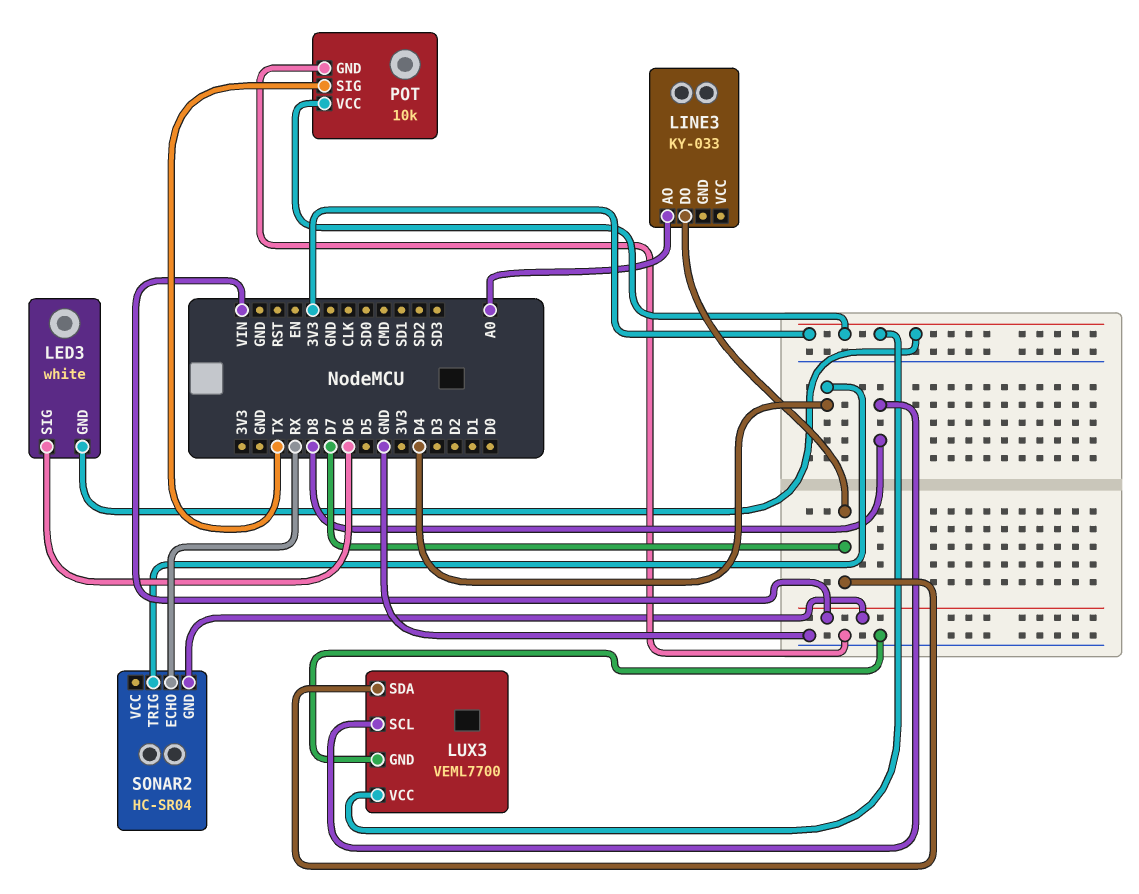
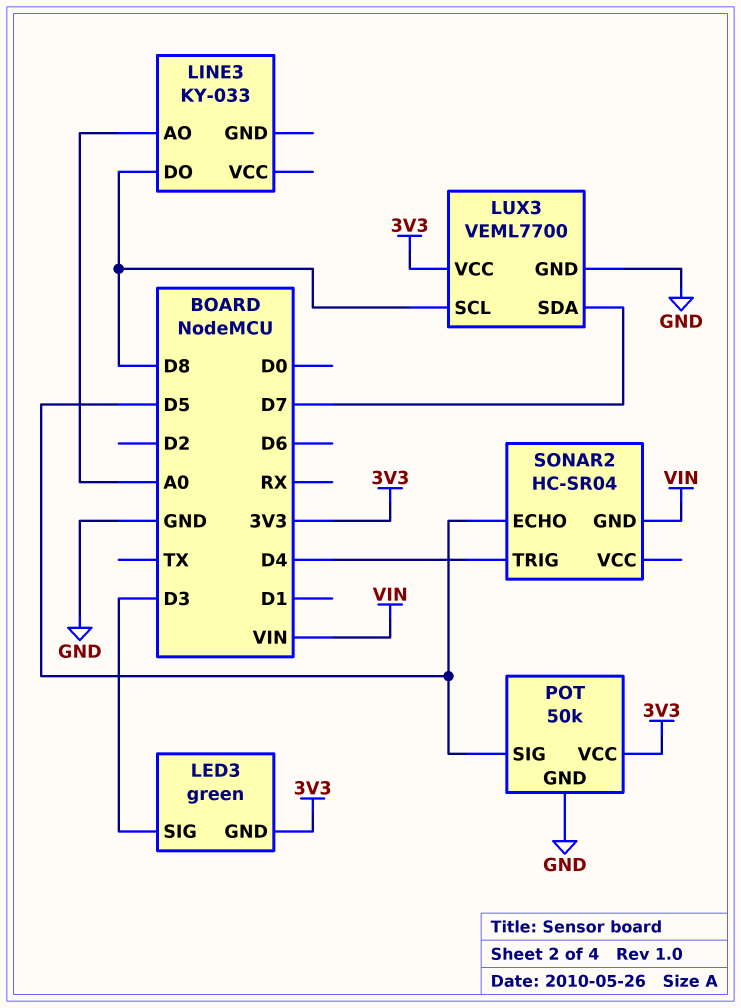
LED3: white -> green
LED3 pin SIG: D6 -> D3
LINE3 pin DO: D7 -> D8
POT: 10k -> 50k
POT pin SIG: TX -> D5
SONAR2 pin ECHO: RX -> D5

